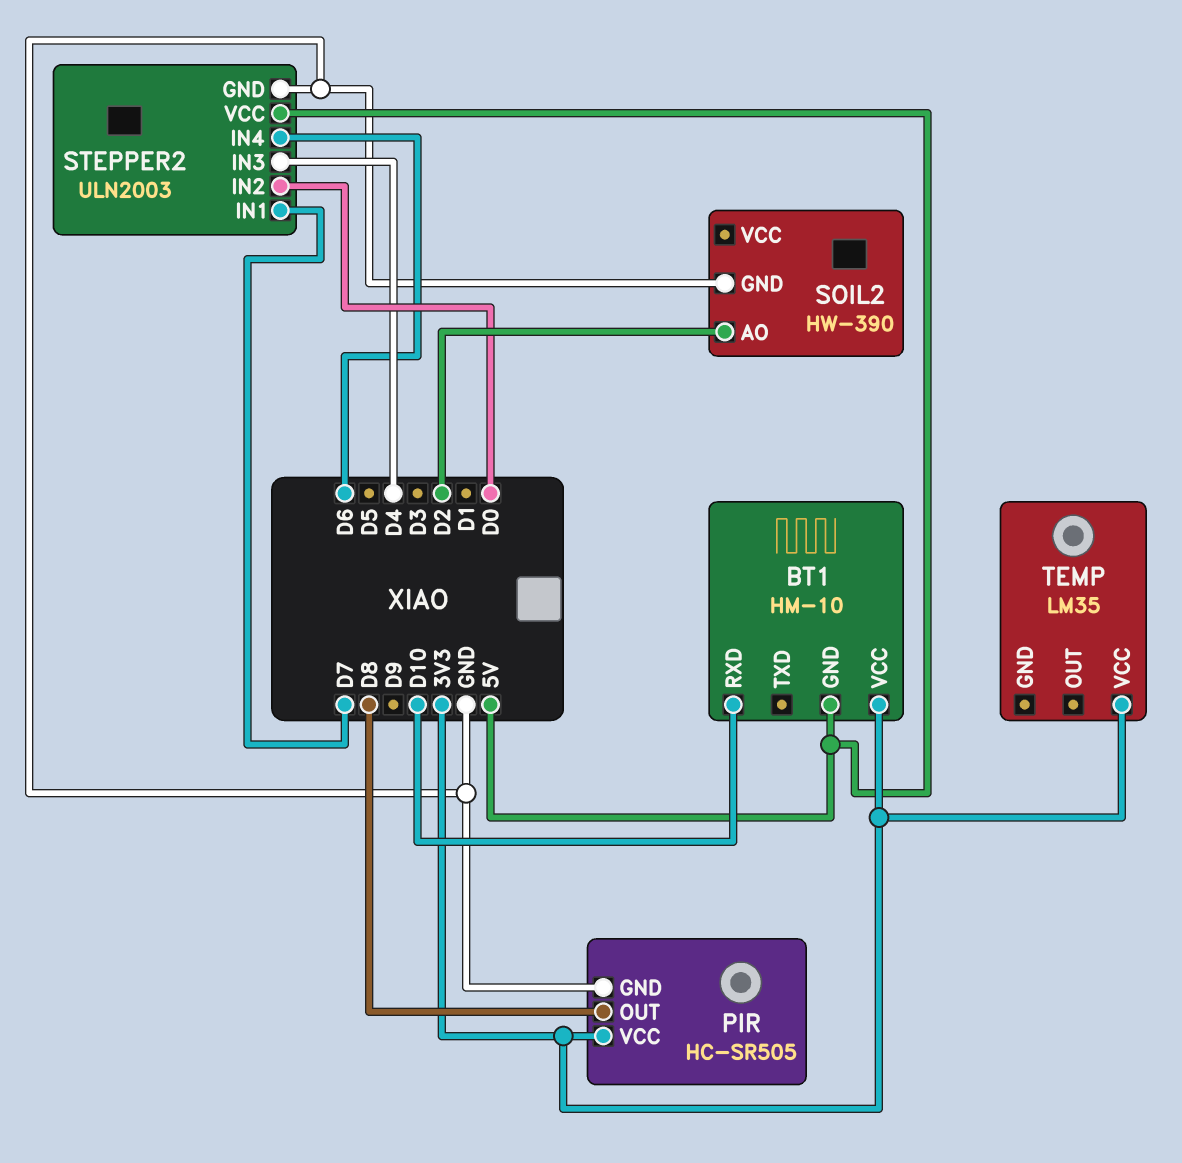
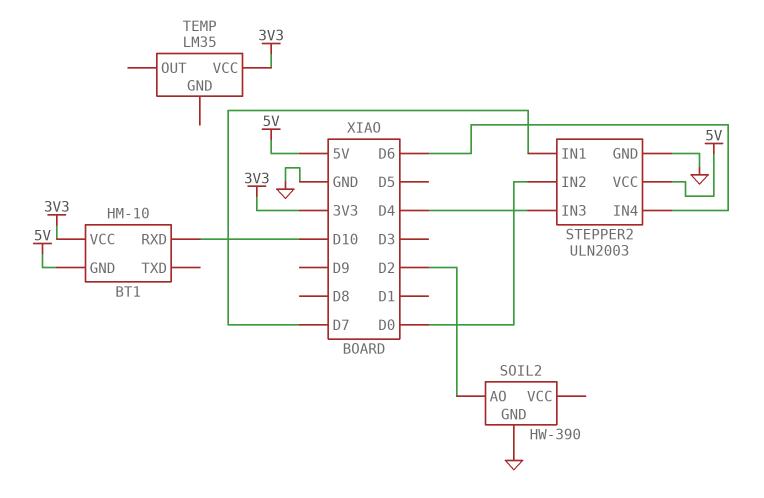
PIR: HC-SR505 -> none
PIR pin GND: GND -> none
PIR pin OUT: D8 -> none
PIR pin VCC: 3V3 -> none

